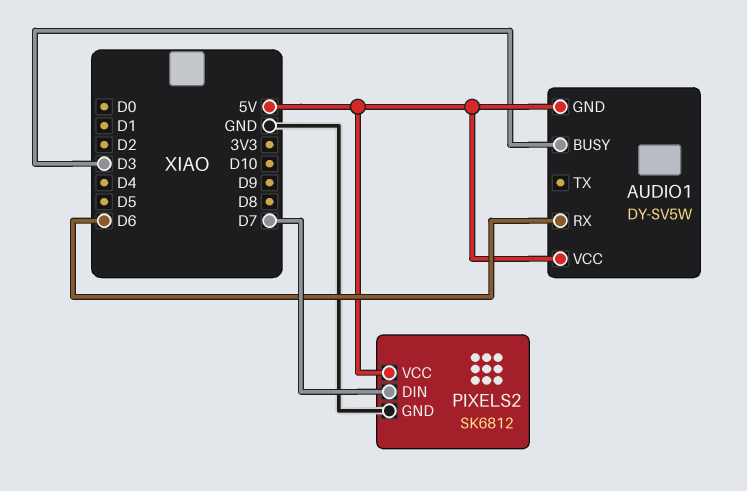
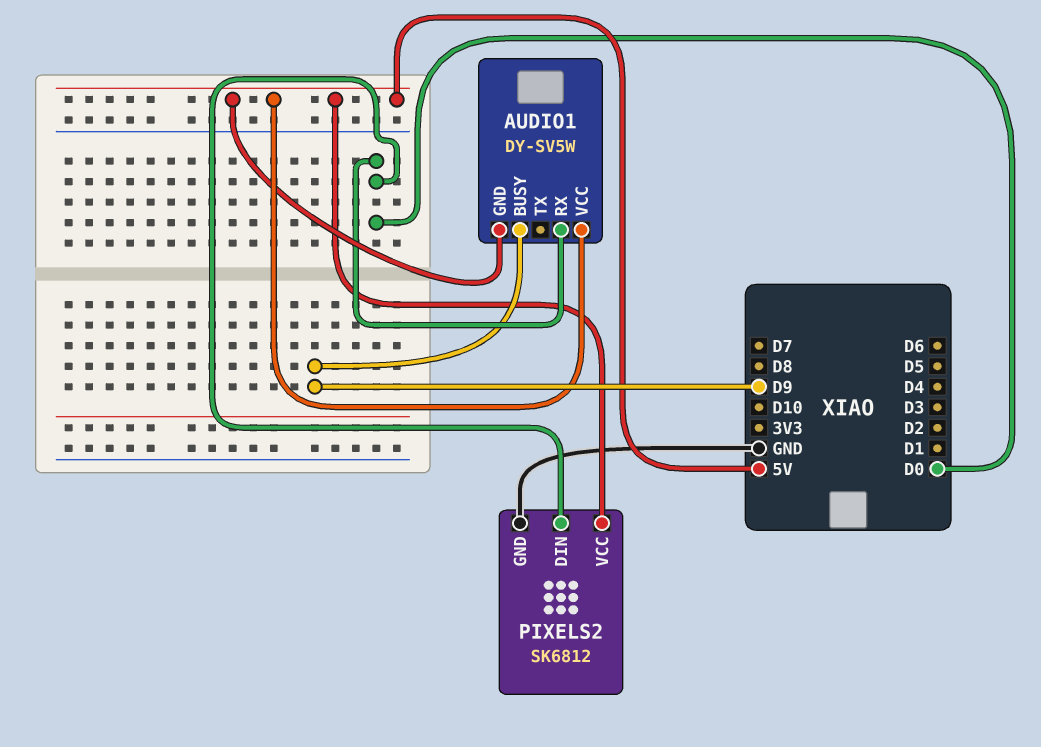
AUDIO1 pin BUSY: D3 -> D9
AUDIO1 pin RX: D6 -> D0
PIXELS2 pin DIN: D7 -> D0

